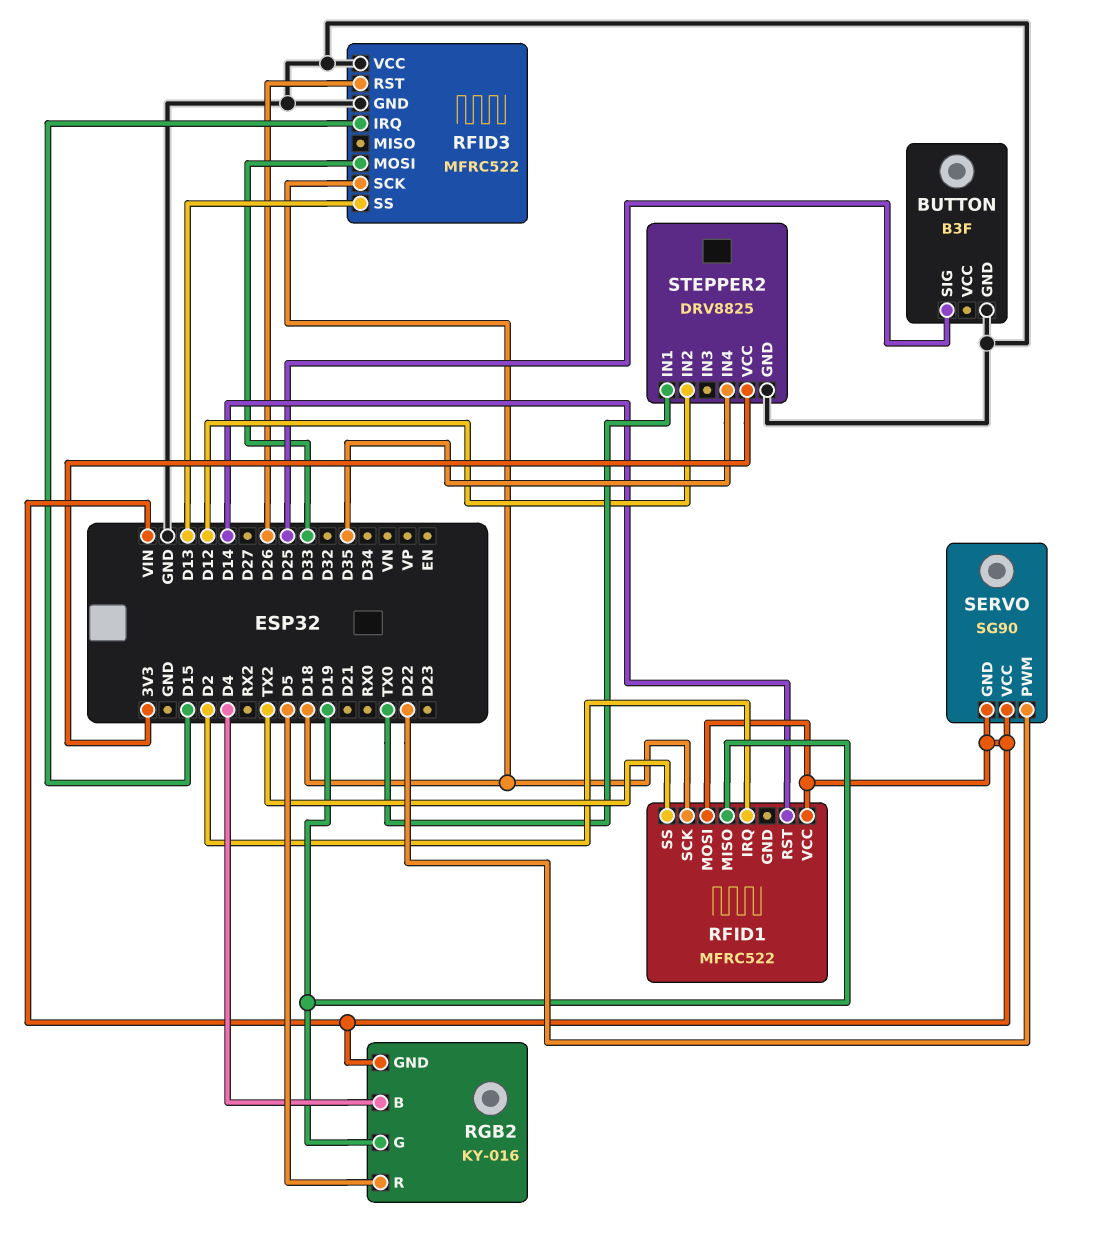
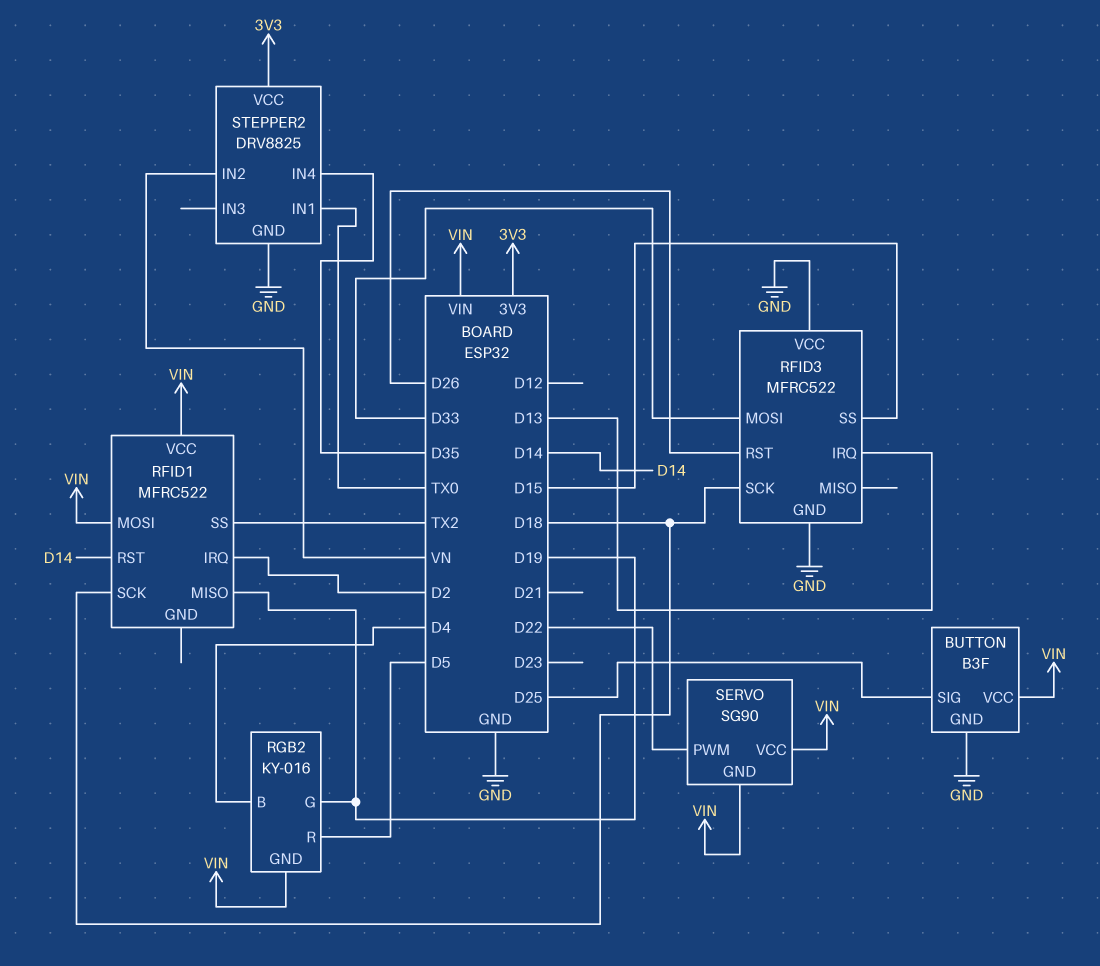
BUTTON pin VCC: none -> VIN
RFID3 pin IRQ: D15 -> D13
RFID3 pin SS: D13 -> D15
STEPPER2 pin IN2: D12 -> VN

